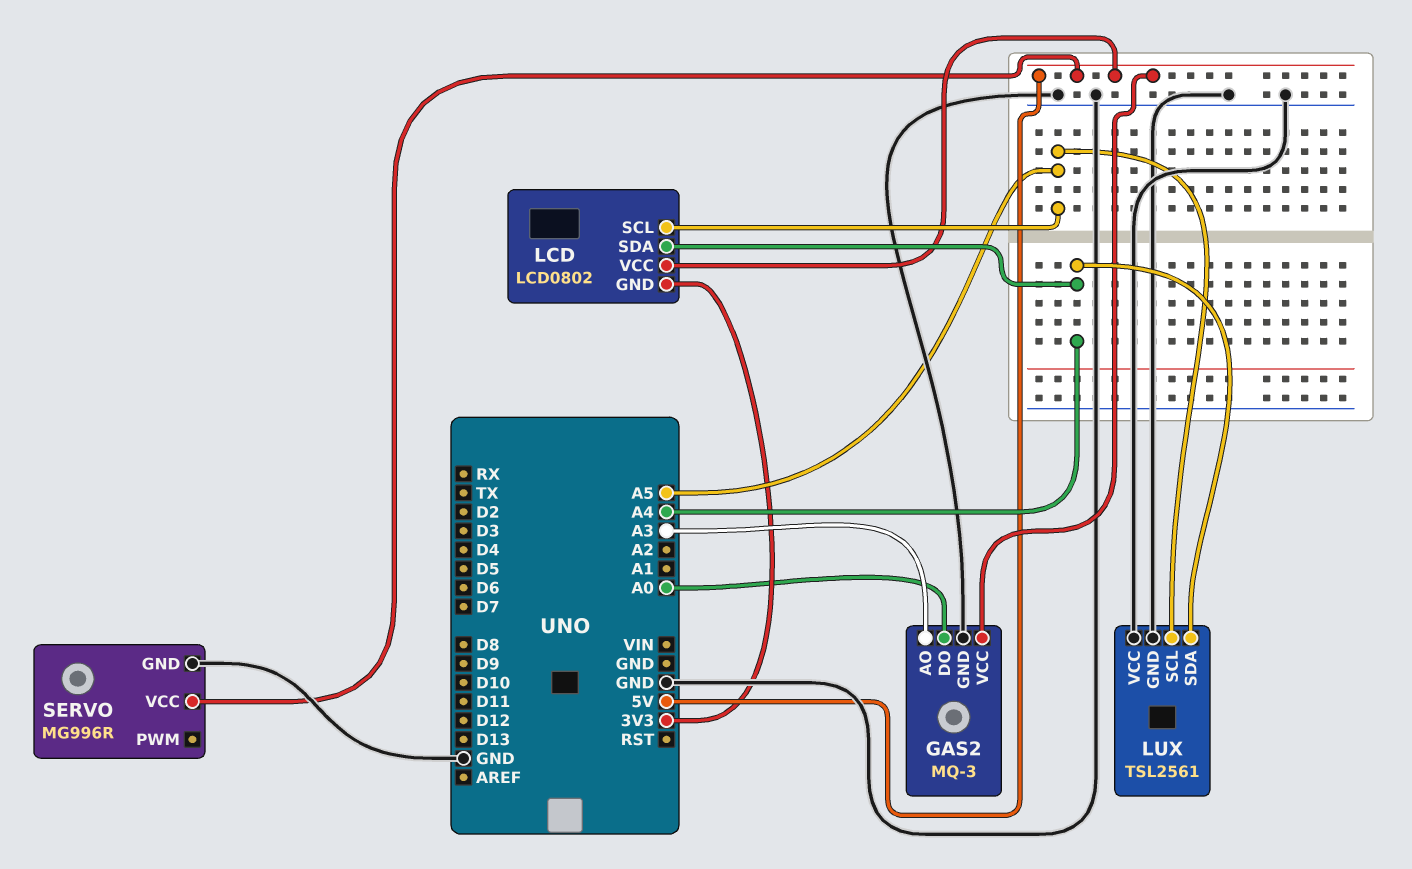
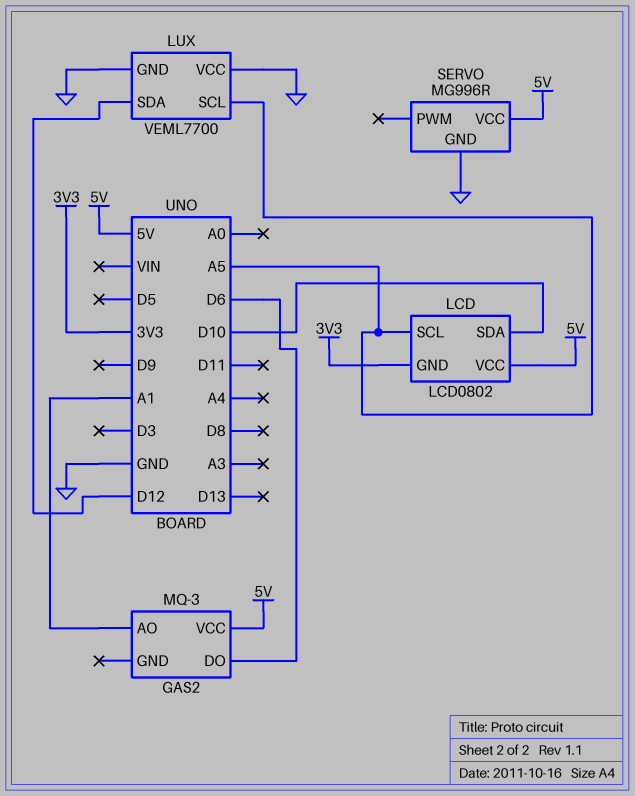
GAS2 pin AO: A3 -> A1
GAS2 pin DO: A0 -> D6
GAS2 pin GND: GND -> none
LCD pin SDA: A4 -> D10
LUX: TSL2561 -> VEML7700
LUX pin SDA: A4 -> D12

